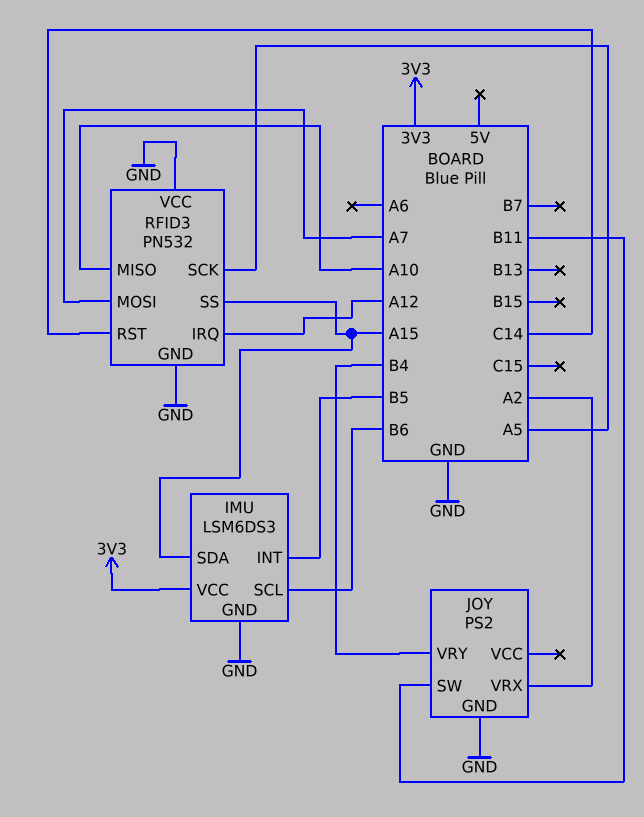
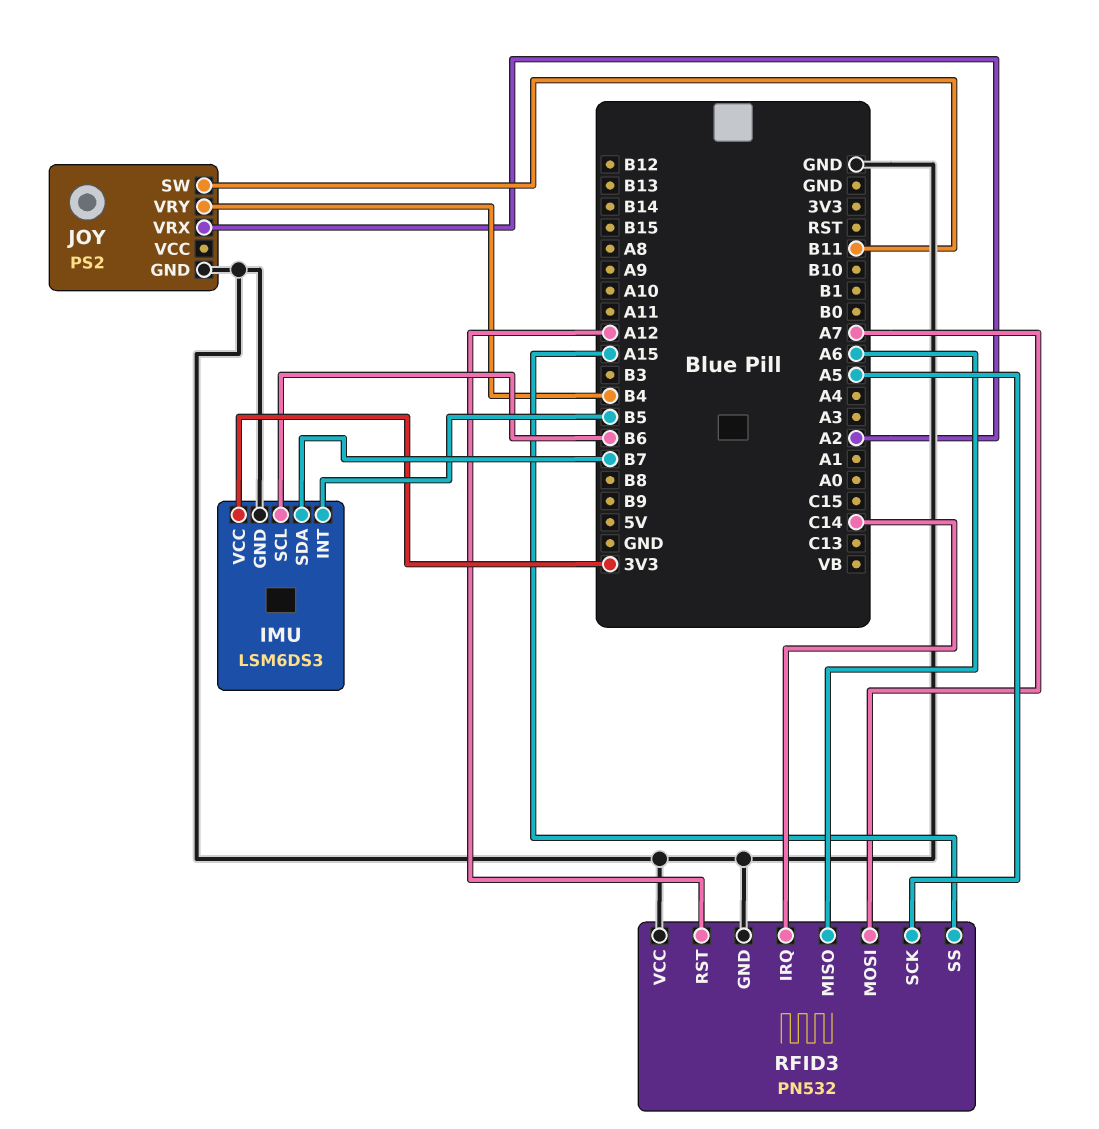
IMU pin SDA: A15 -> B7
RFID3 pin IRQ: A12 -> C14
RFID3 pin MISO: A10 -> A6
RFID3 pin RST: C14 -> A12

